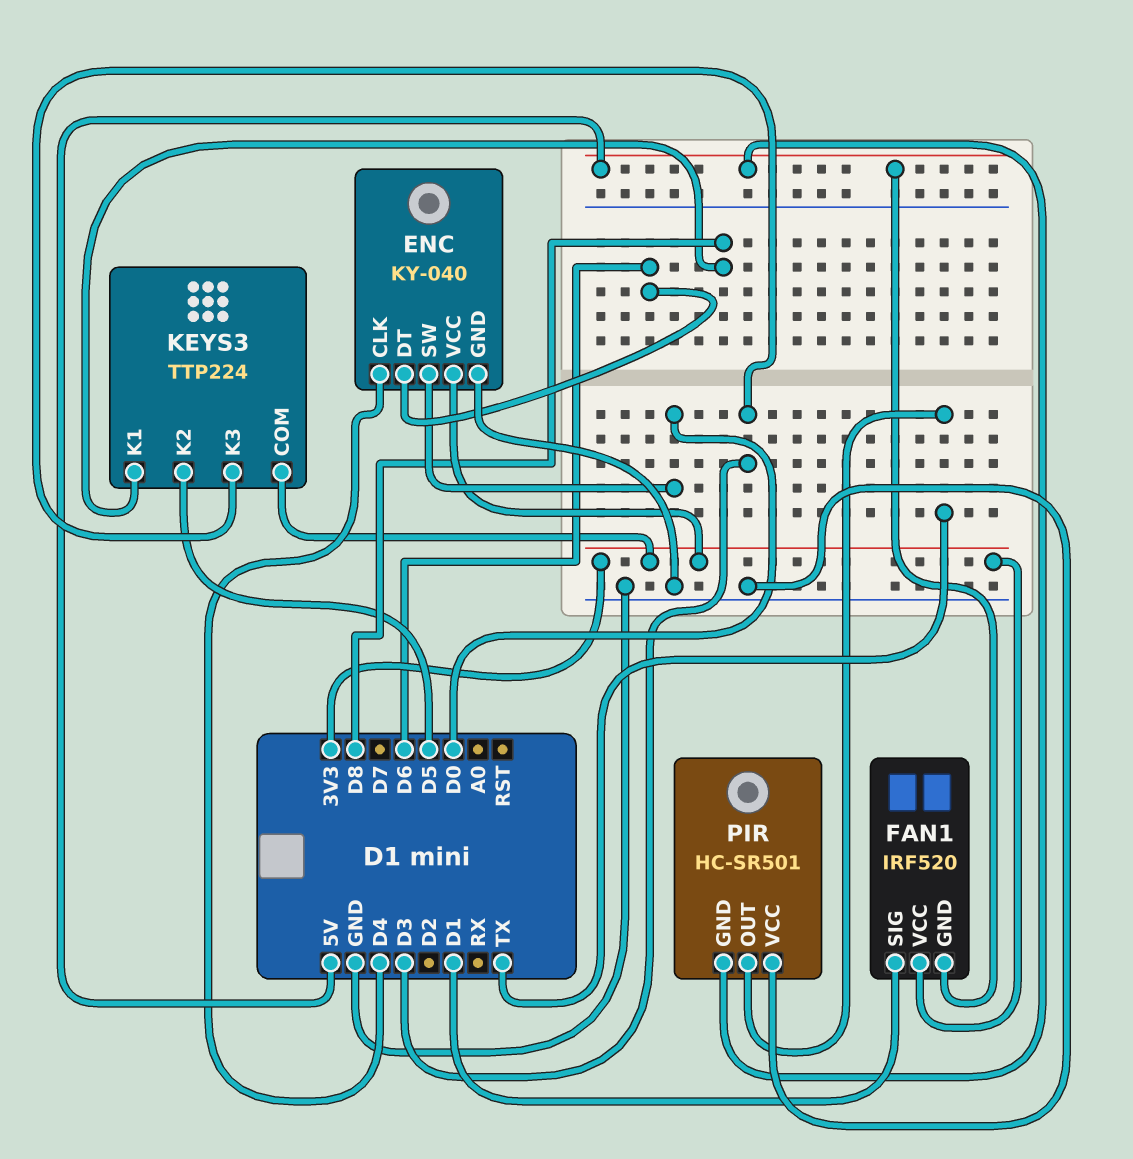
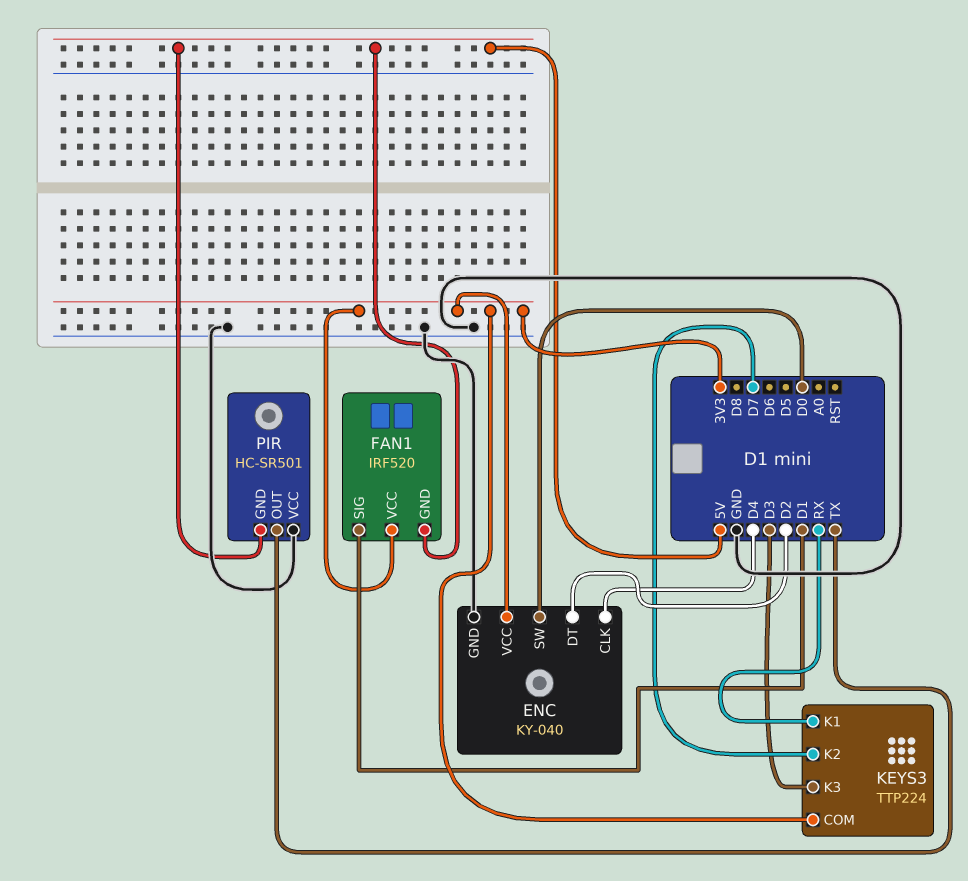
ENC pin DT: D6 -> D2
KEYS3 pin K1: D8 -> RX
KEYS3 pin K2: D5 -> D7

